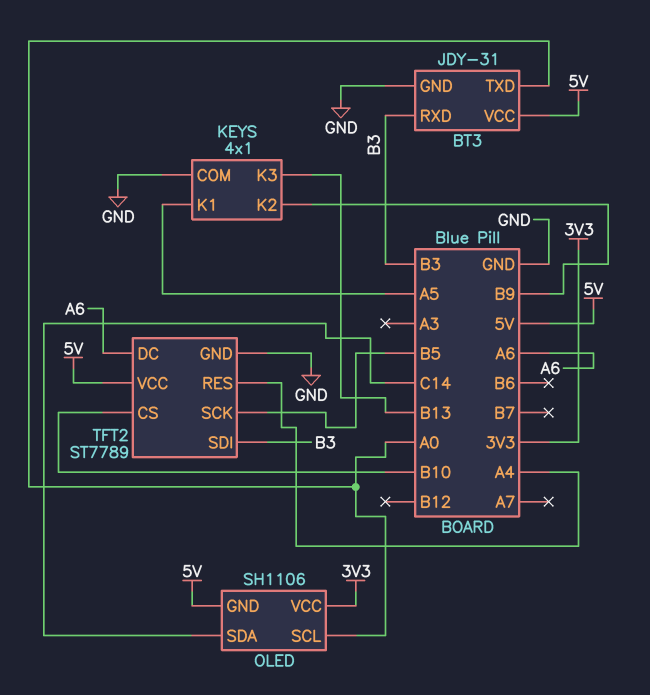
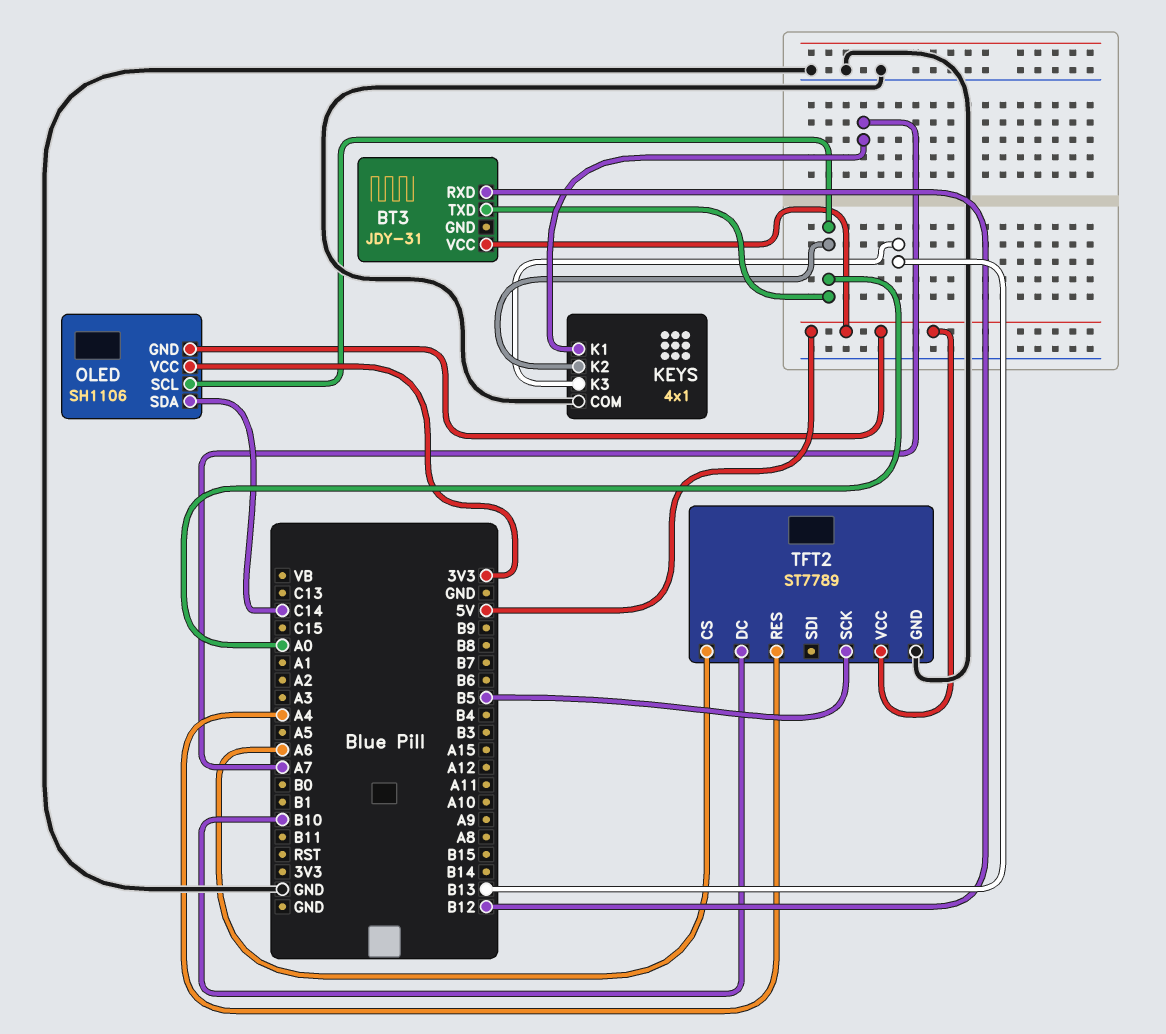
BT3 pin GND: GND -> none
BT3 pin RXD: B3 -> B12
KEYS pin K1: A5 -> A7
KEYS pin K2: B9 -> A0
TFT2 pin CS: B10 -> A6
TFT2 pin DC: A6 -> B10
TFT2 pin SDI: B3 -> none

